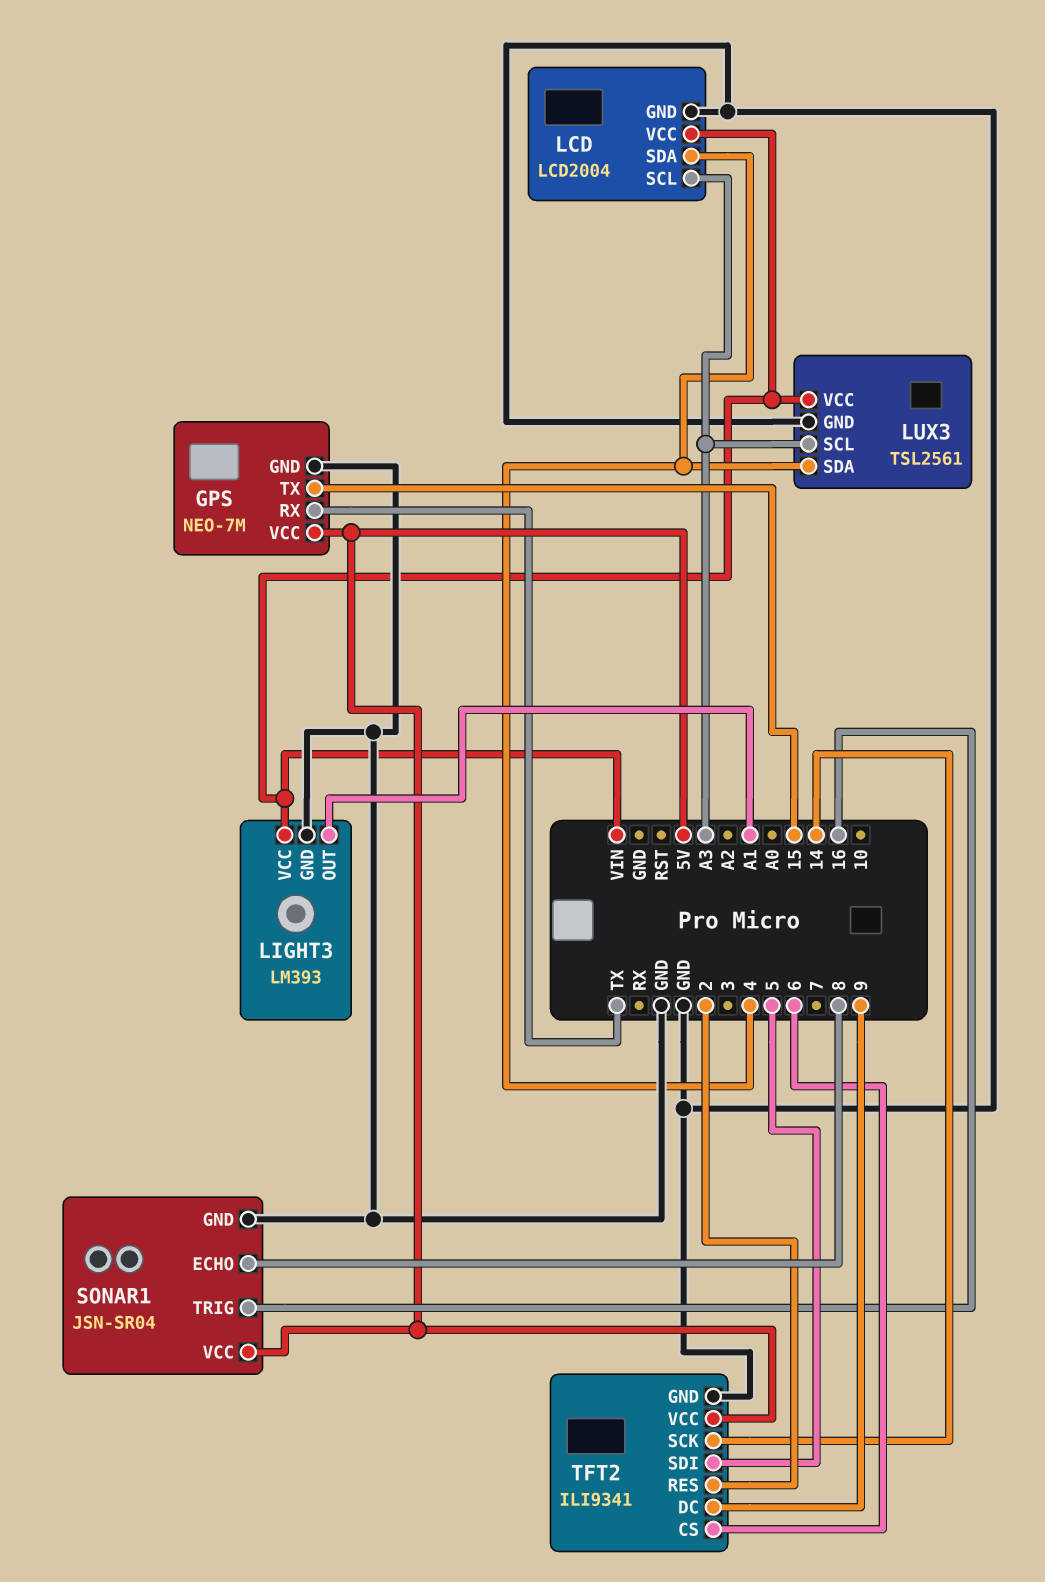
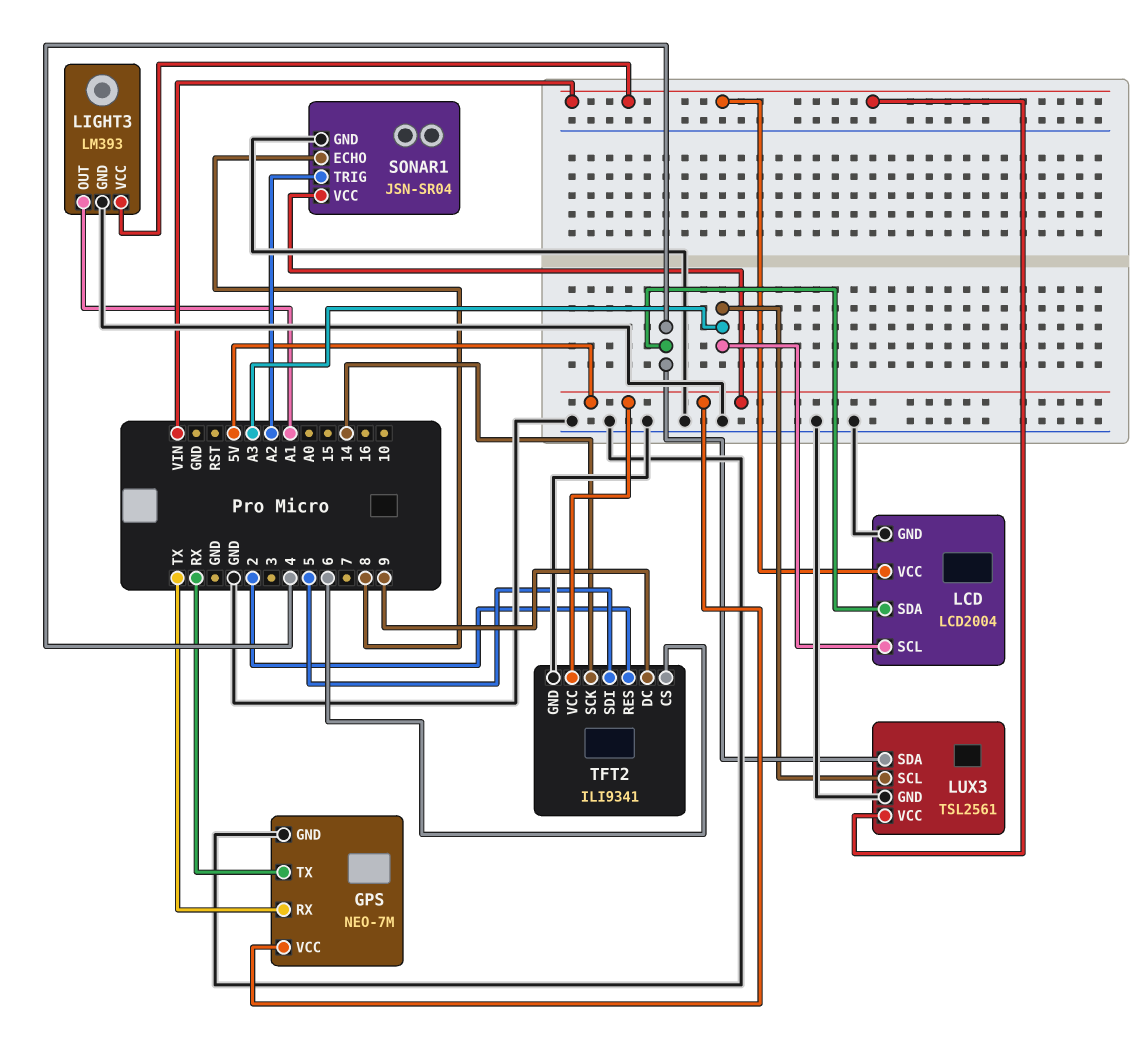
GPS pin TX: 15 -> RX
SONAR1 pin TRIG: 16 -> A2

